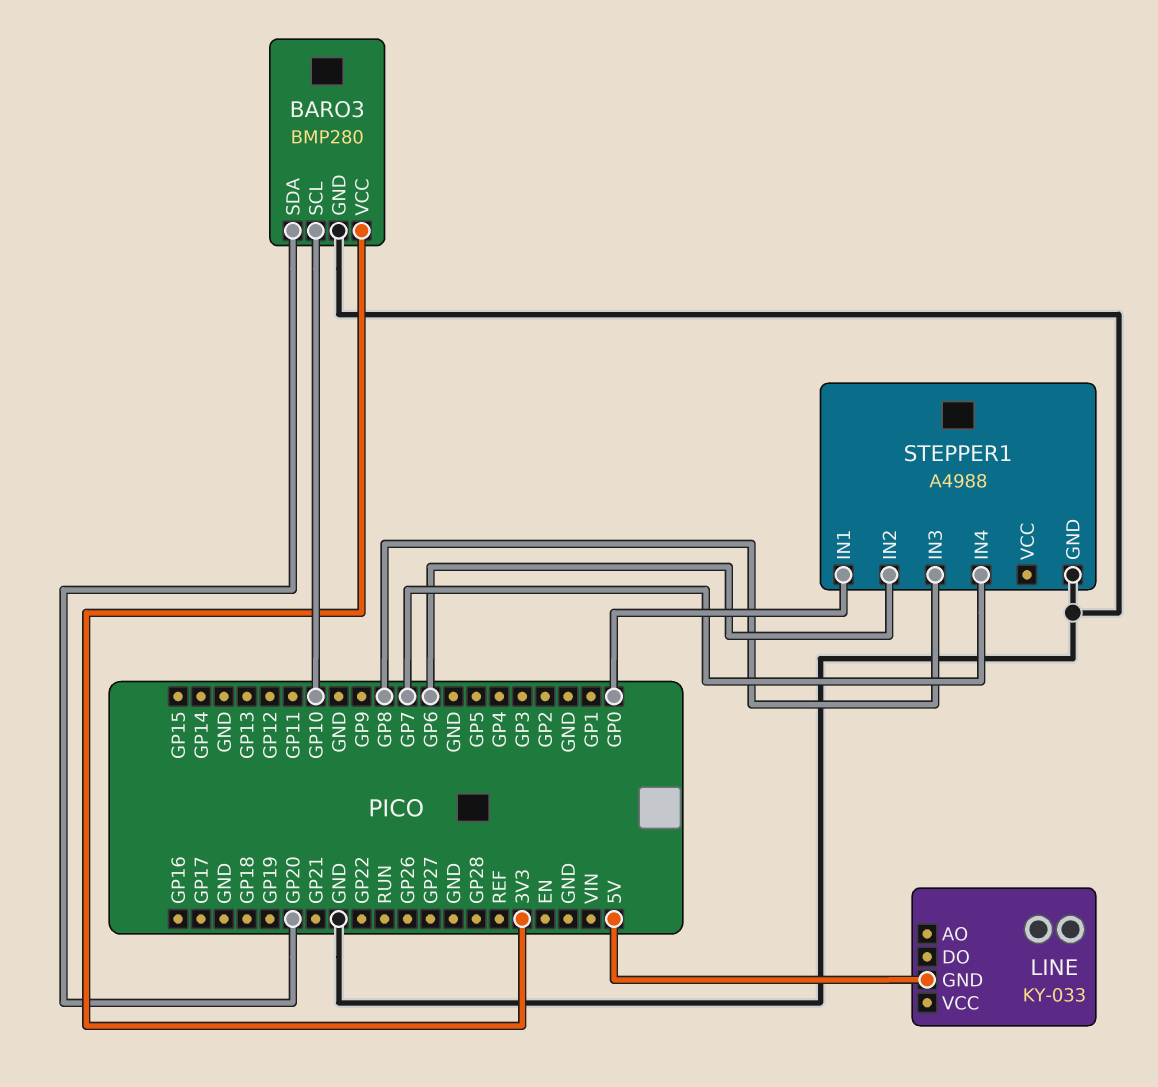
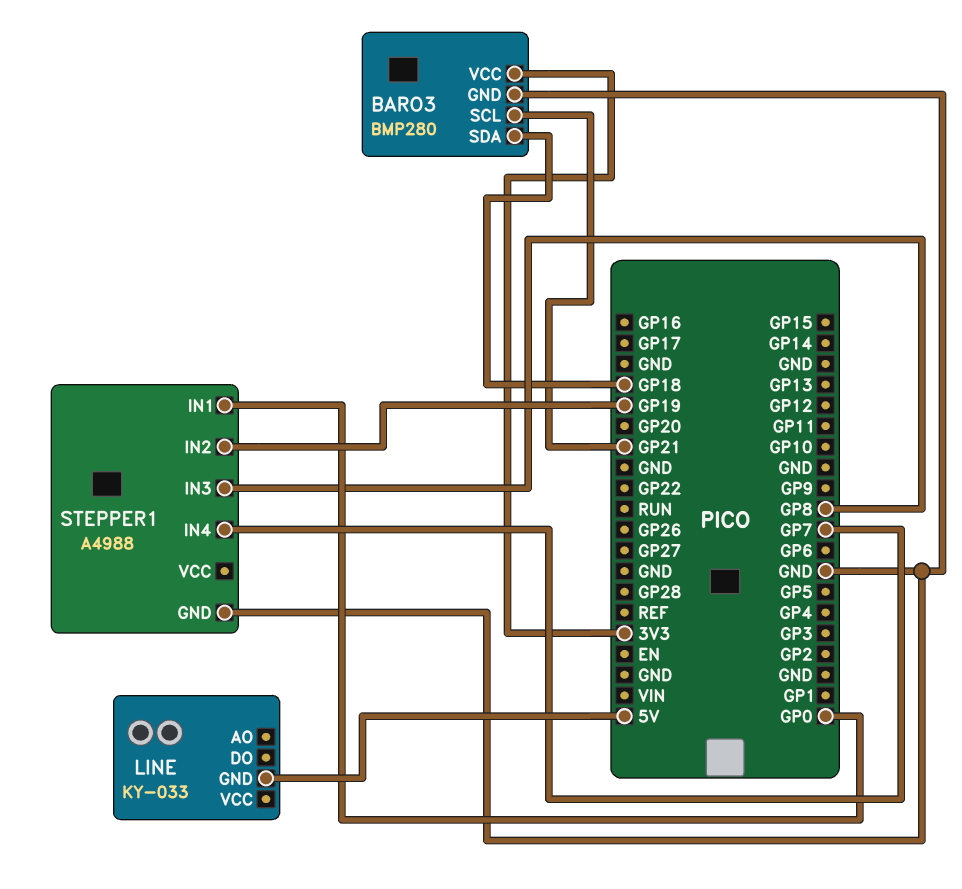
BARO3 pin SCL: GP10 -> GP21
BARO3 pin SDA: GP20 -> GP18
STEPPER1 pin IN2: GP6 -> GP19

